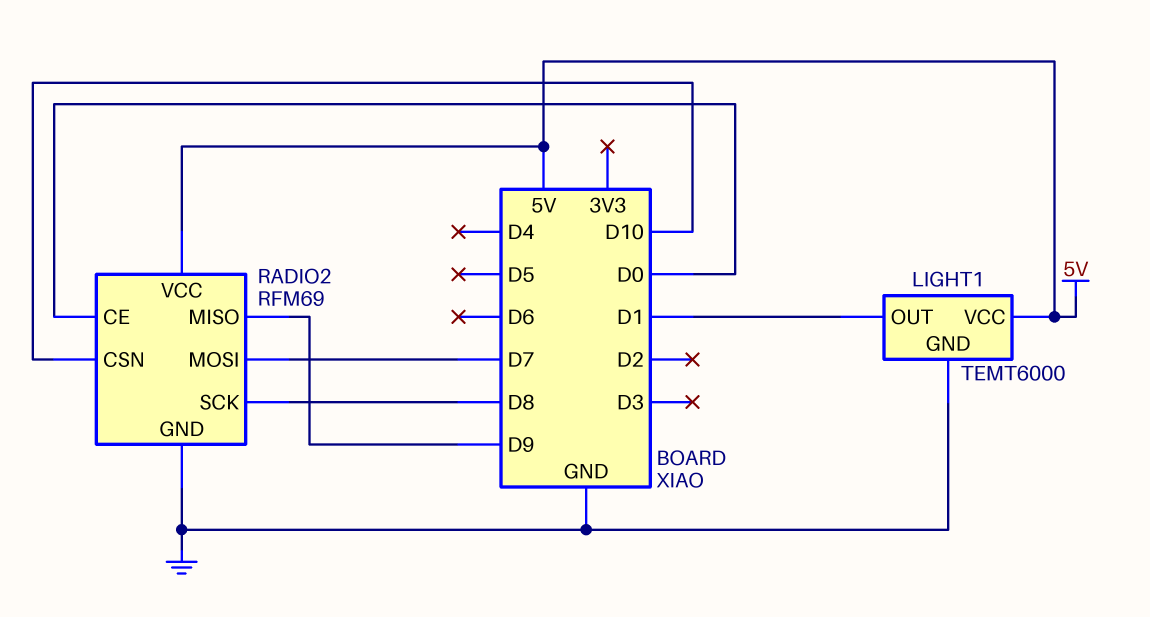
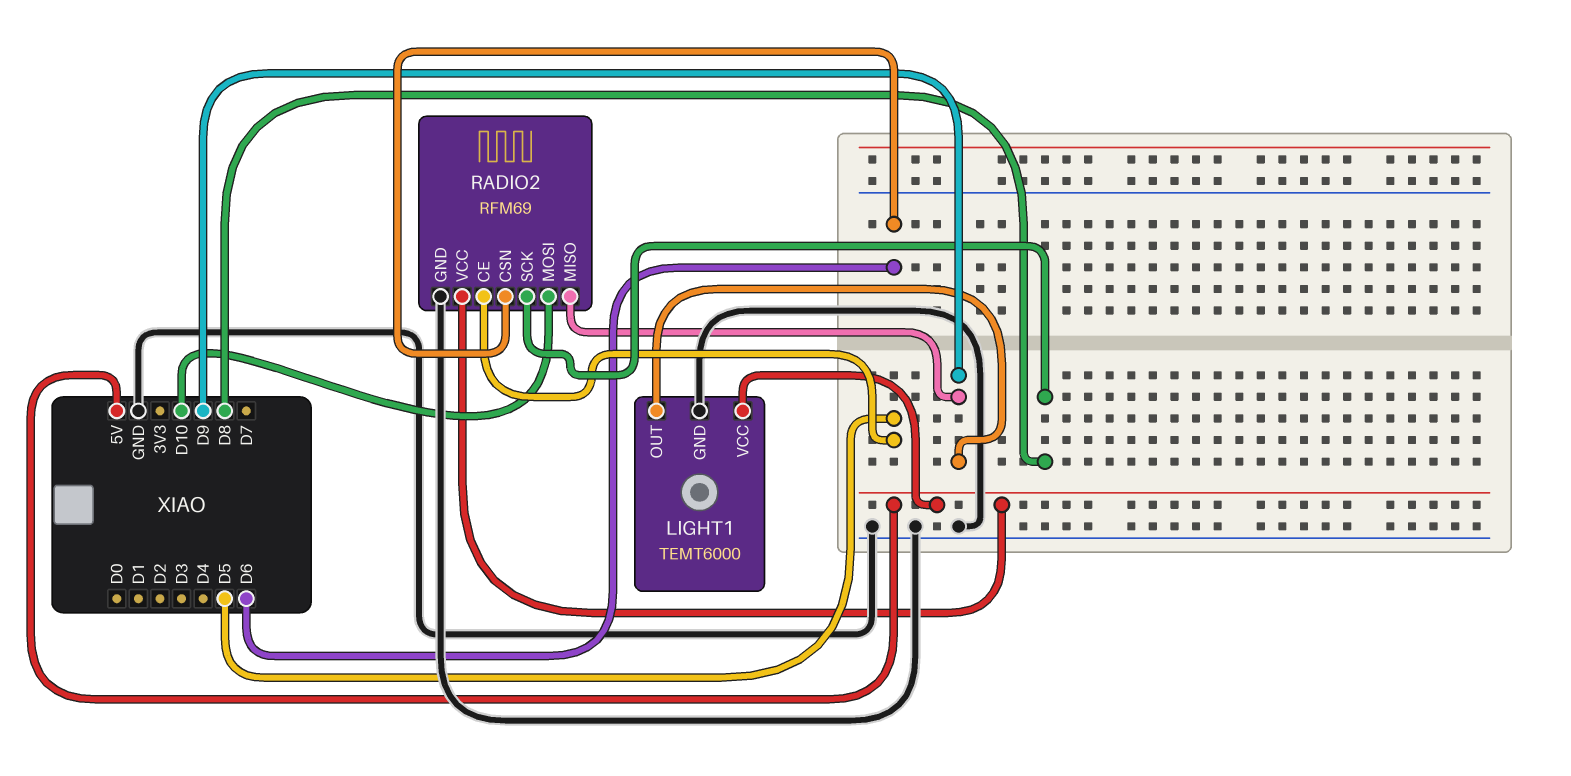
LIGHT1 pin OUT: D1 -> D9
RADIO2 pin CE: D0 -> D5
RADIO2 pin CSN: D10 -> D6
RADIO2 pin MOSI: D7 -> D10

